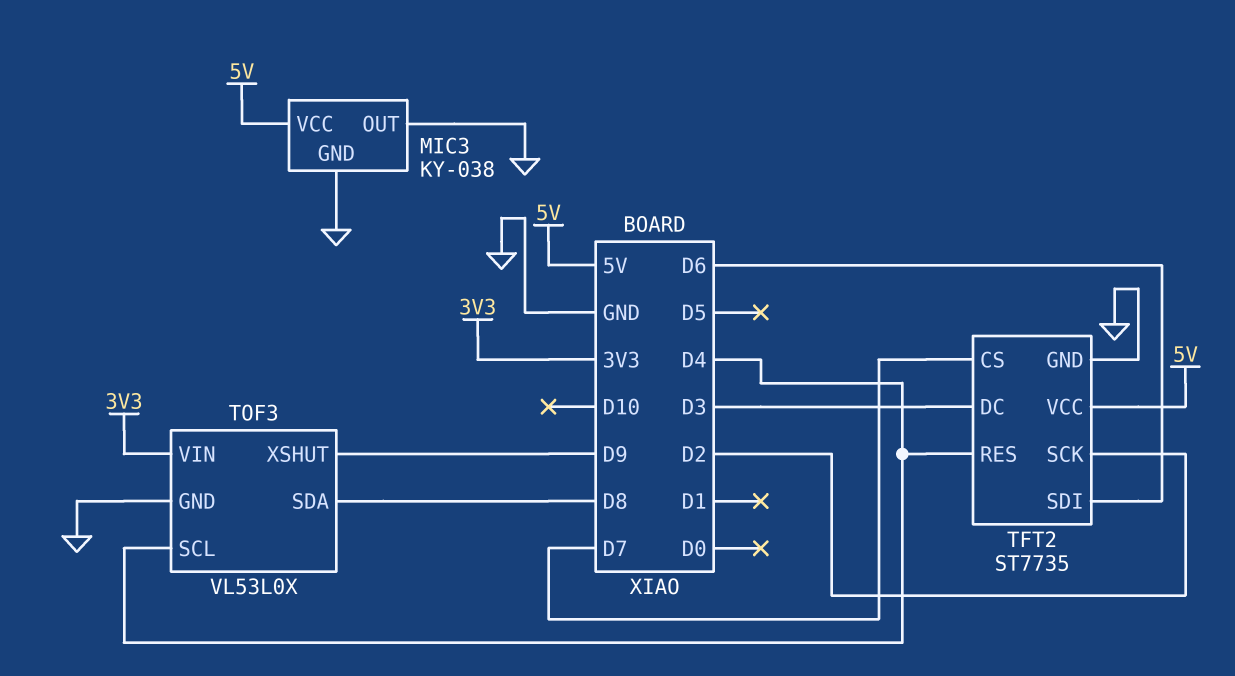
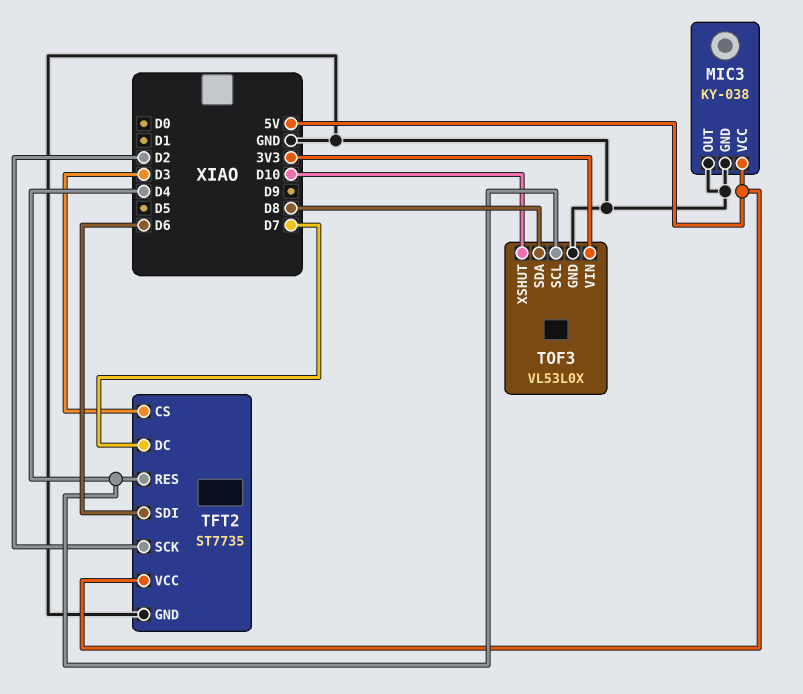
TFT2 pin CS: D7 -> D3
TFT2 pin DC: D3 -> D7
TOF3 pin XSHUT: D9 -> D10

